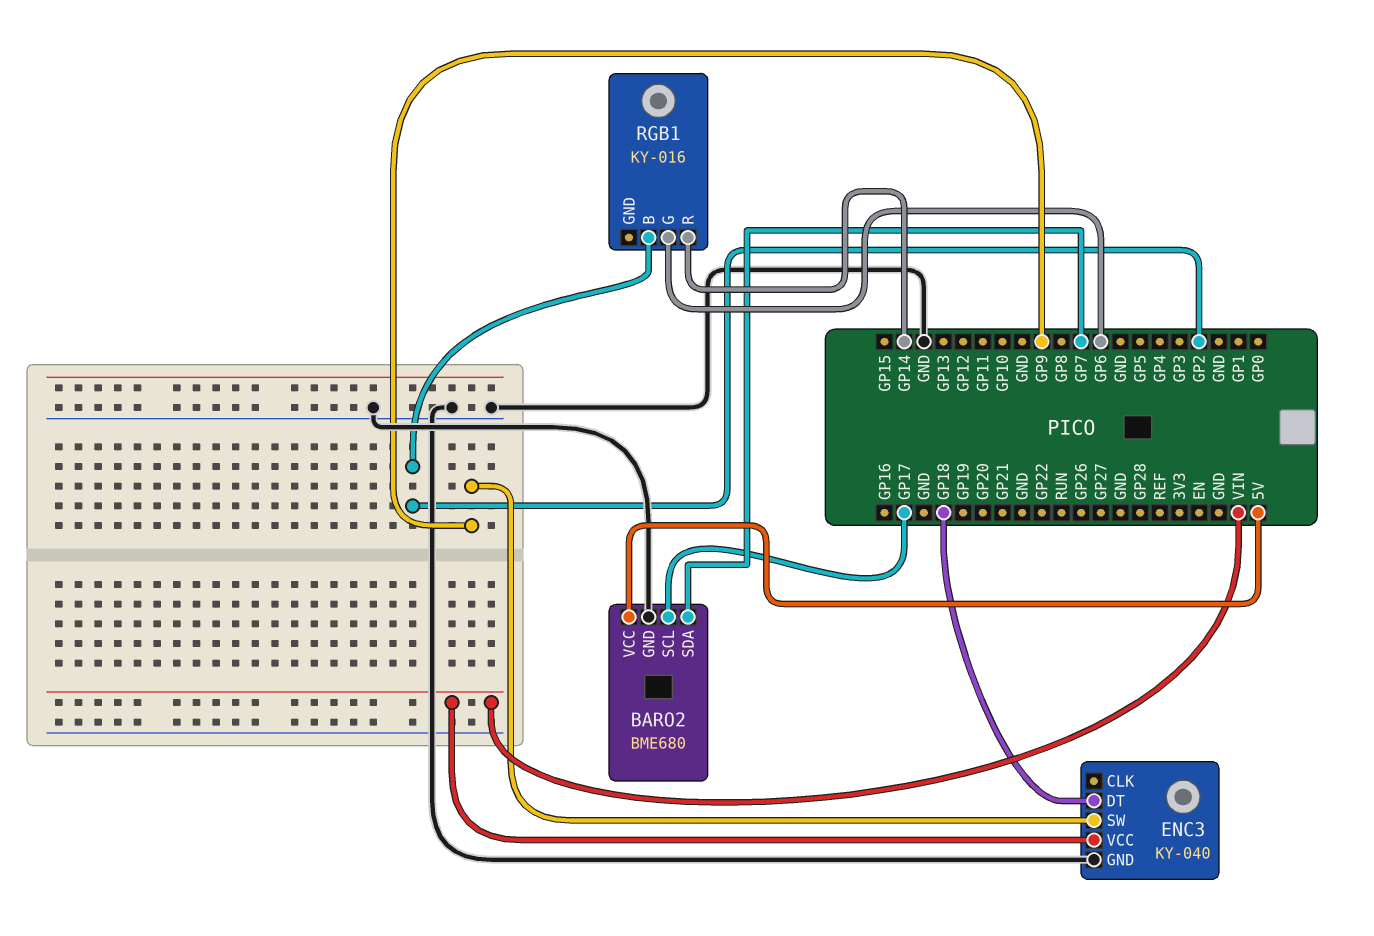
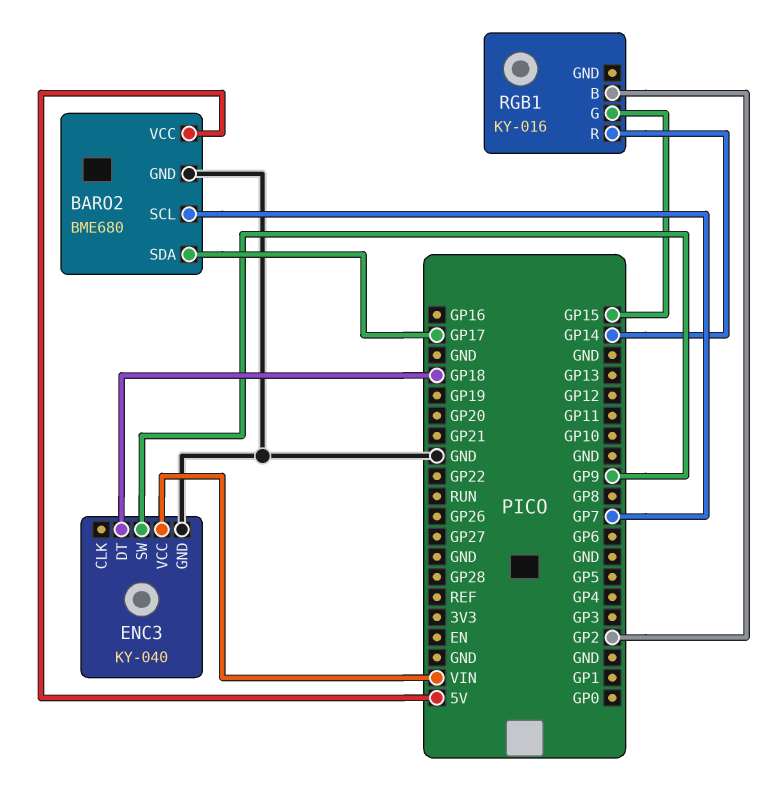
BARO2 pin SCL: GP17 -> GP7
BARO2 pin SDA: GP7 -> GP17
RGB1 pin G: GP6 -> GP15

